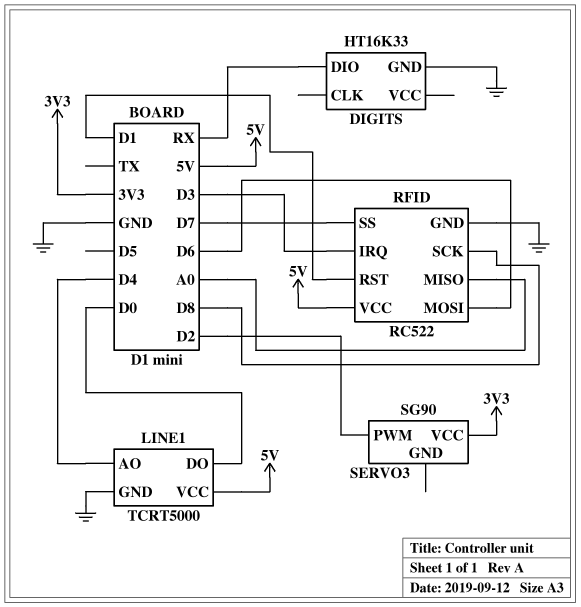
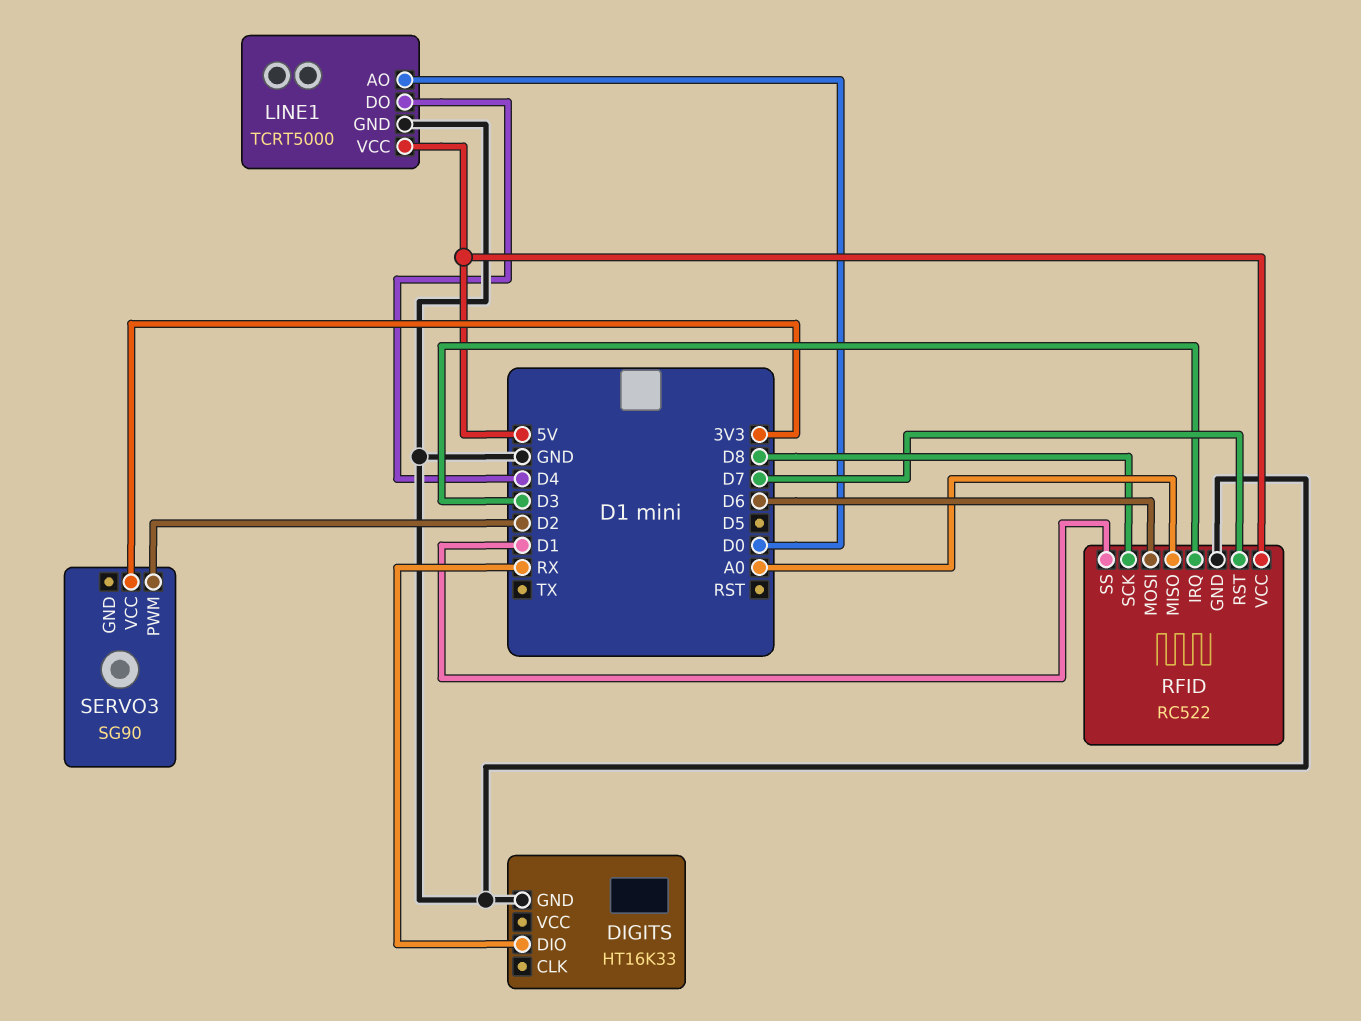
LINE1 pin AO: D4 -> D0
LINE1 pin DO: D0 -> D4
RFID pin RST: D1 -> D7
RFID pin SS: D7 -> D1

